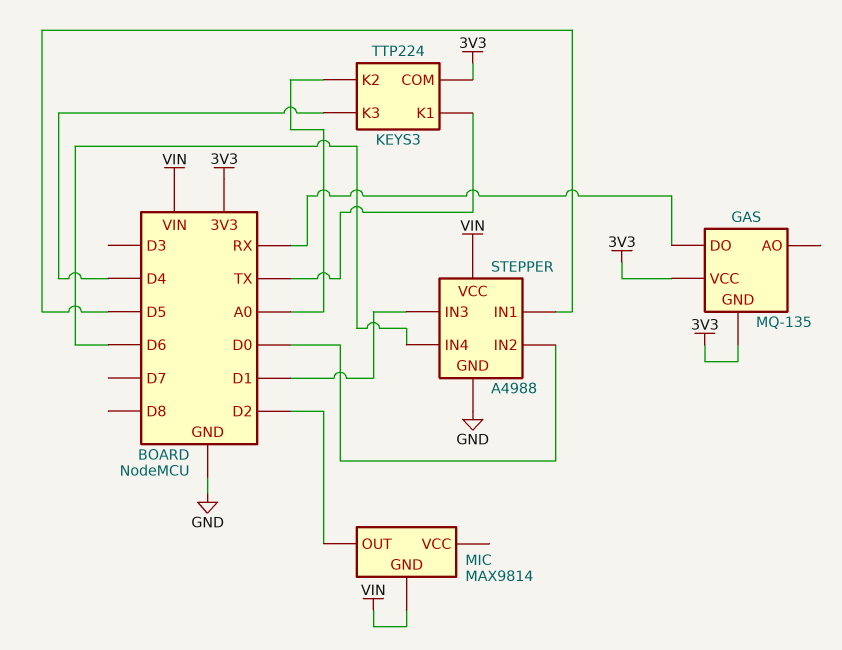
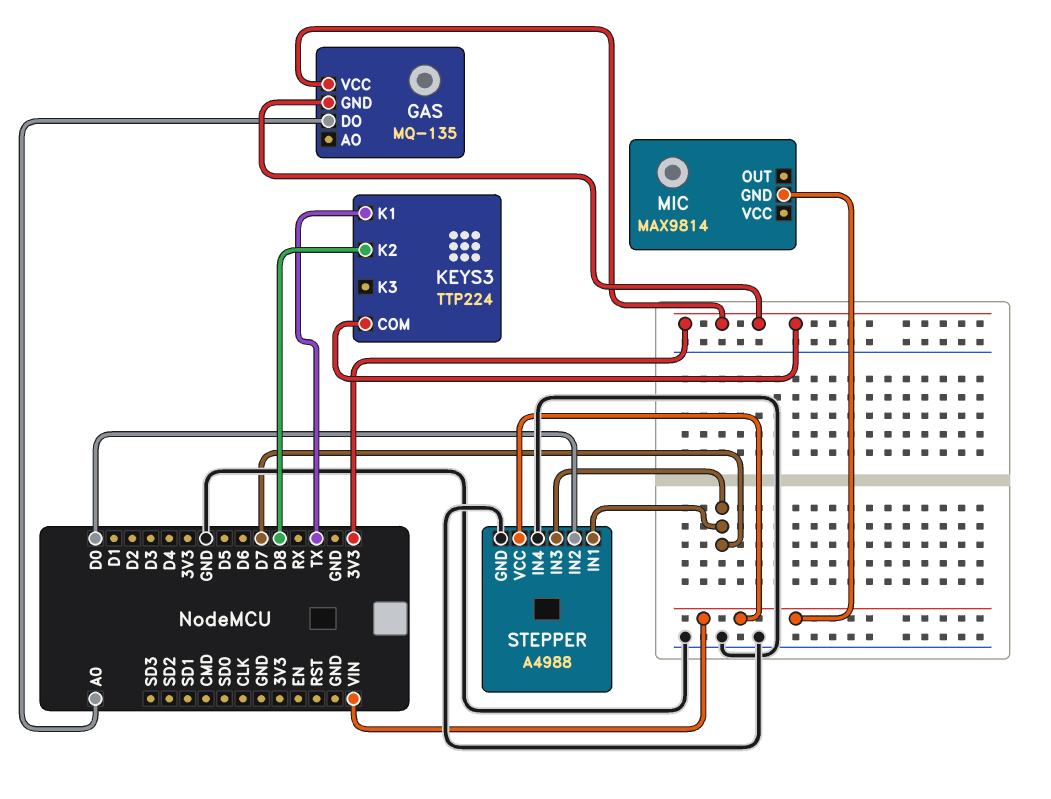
GAS pin DO: RX -> A0
KEYS3 pin K2: A0 -> D8
KEYS3 pin K3: D4 -> none
MIC pin OUT: D2 -> none
STEPPER pin IN1: D5 -> D7
STEPPER pin IN3: D1 -> D7
STEPPER pin IN4: D6 -> GND

